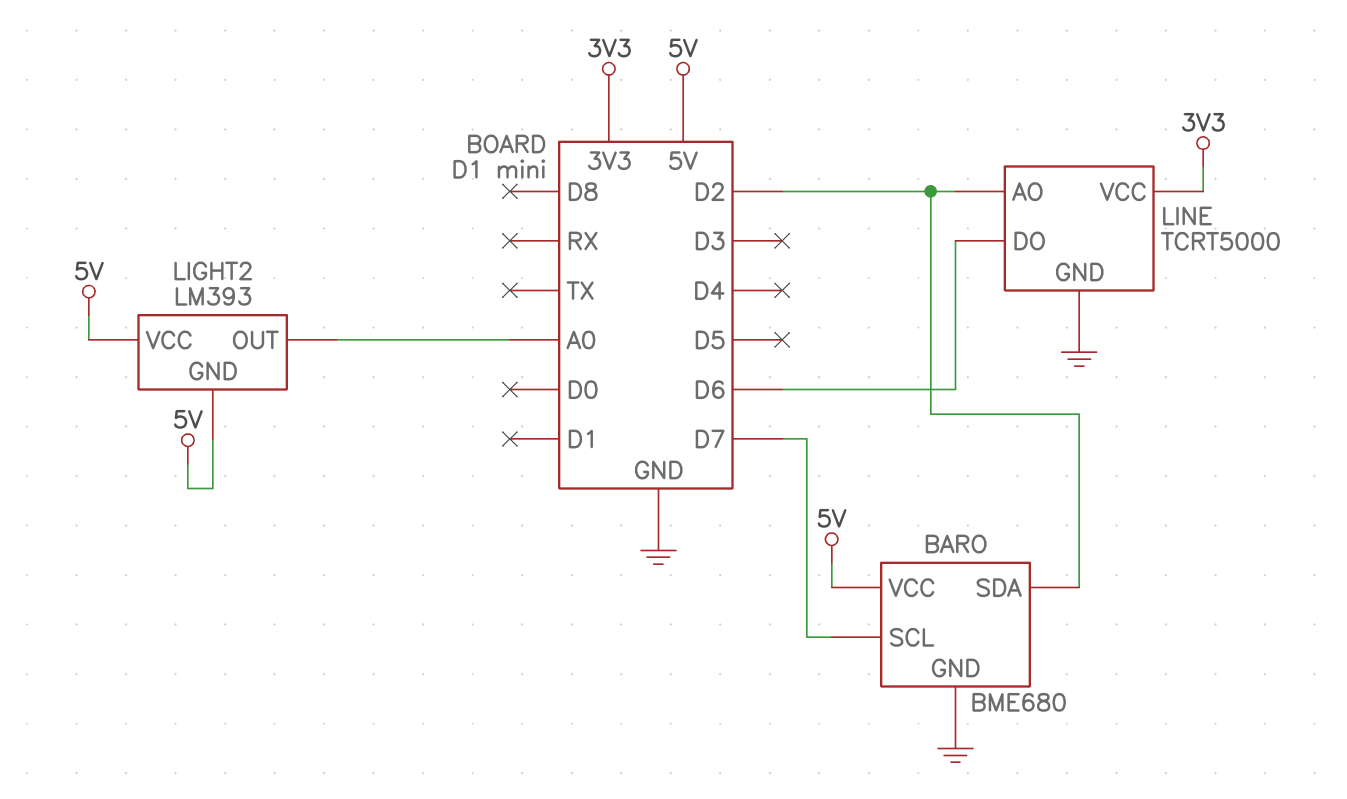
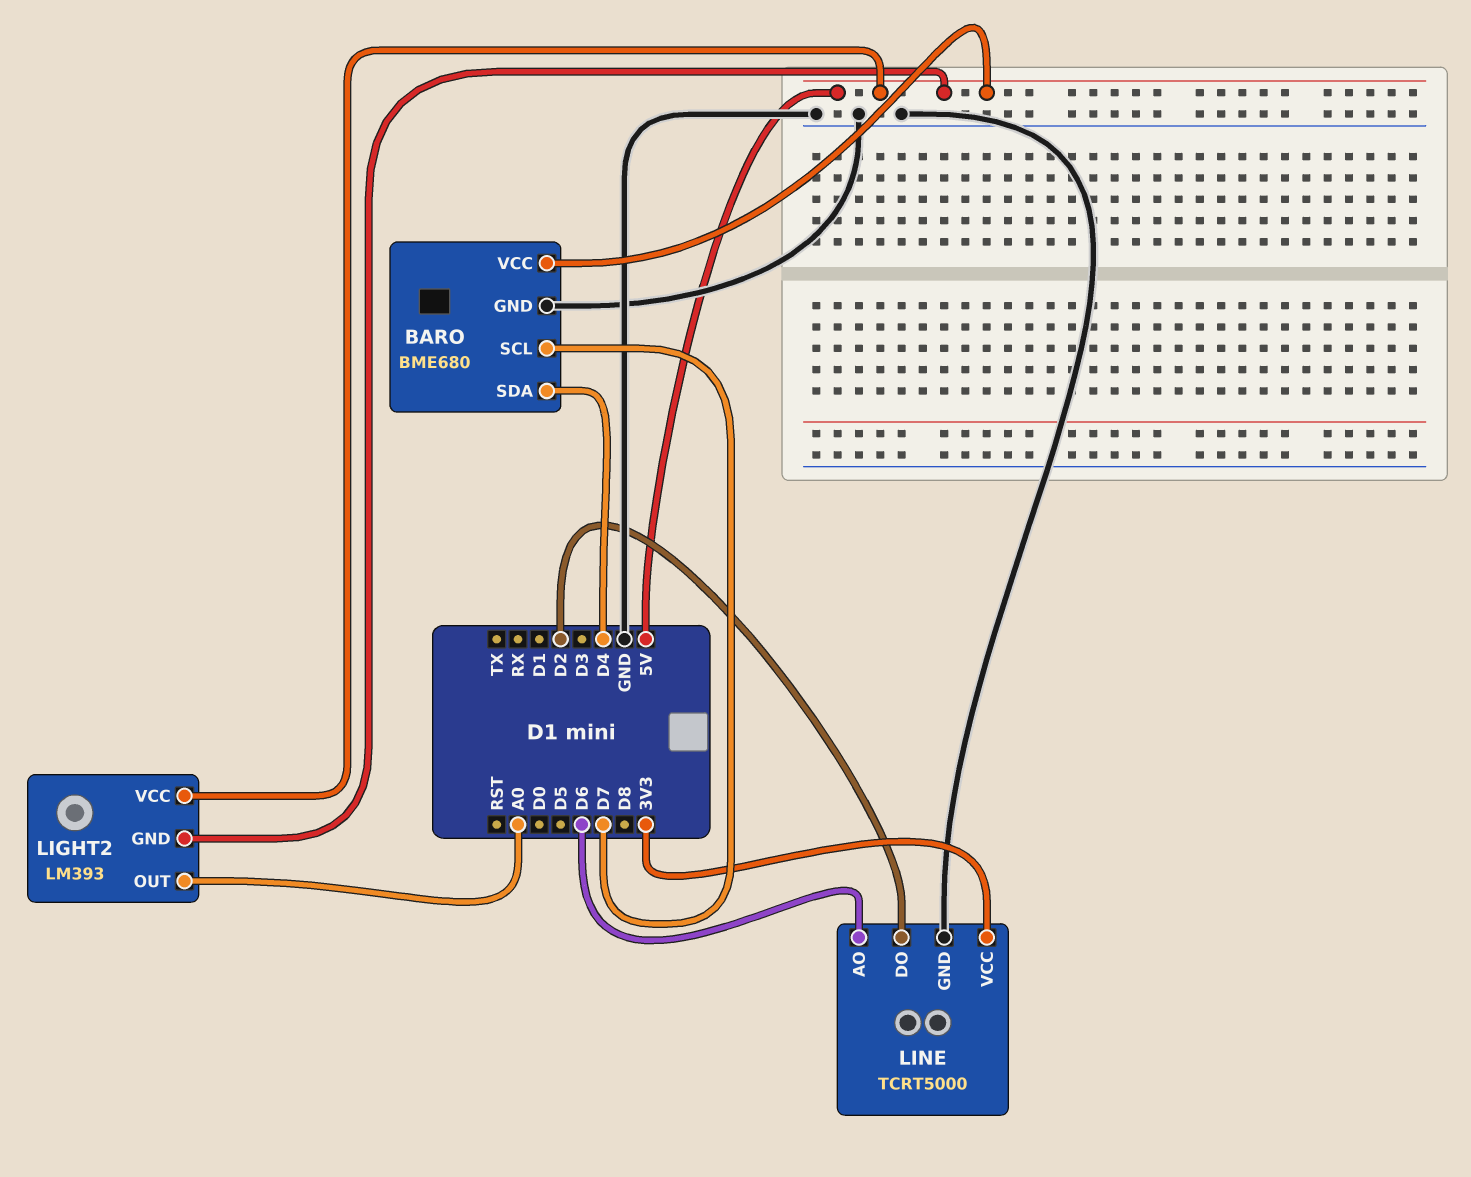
BARO pin SDA: D2 -> D4
LINE pin AO: D2 -> D6
LINE pin DO: D6 -> D2

